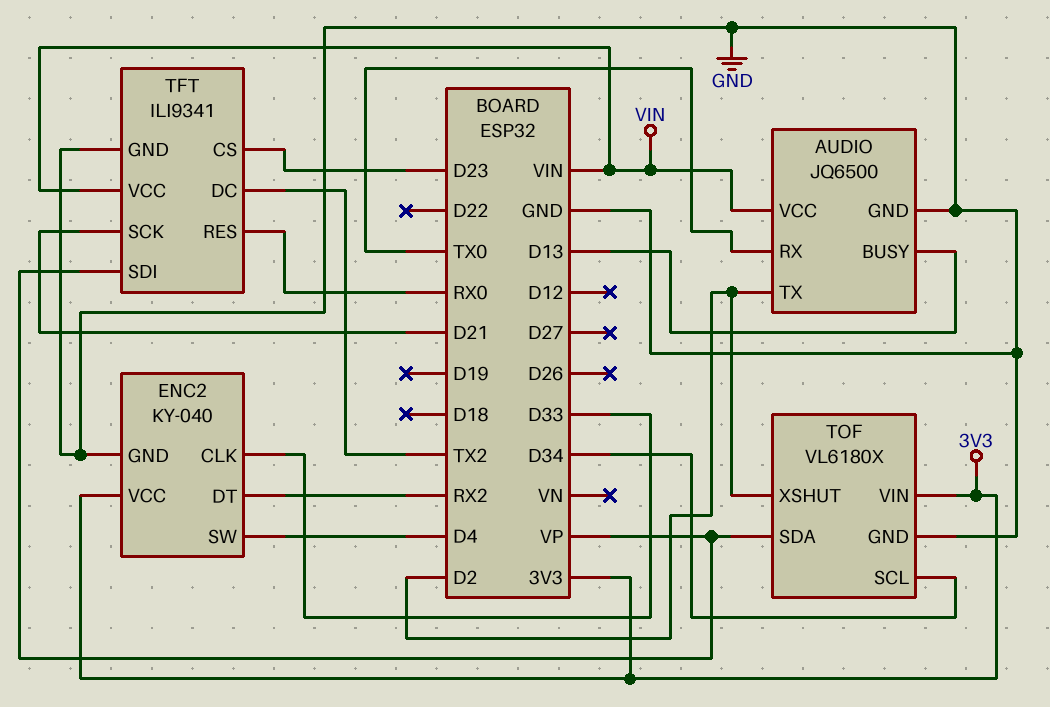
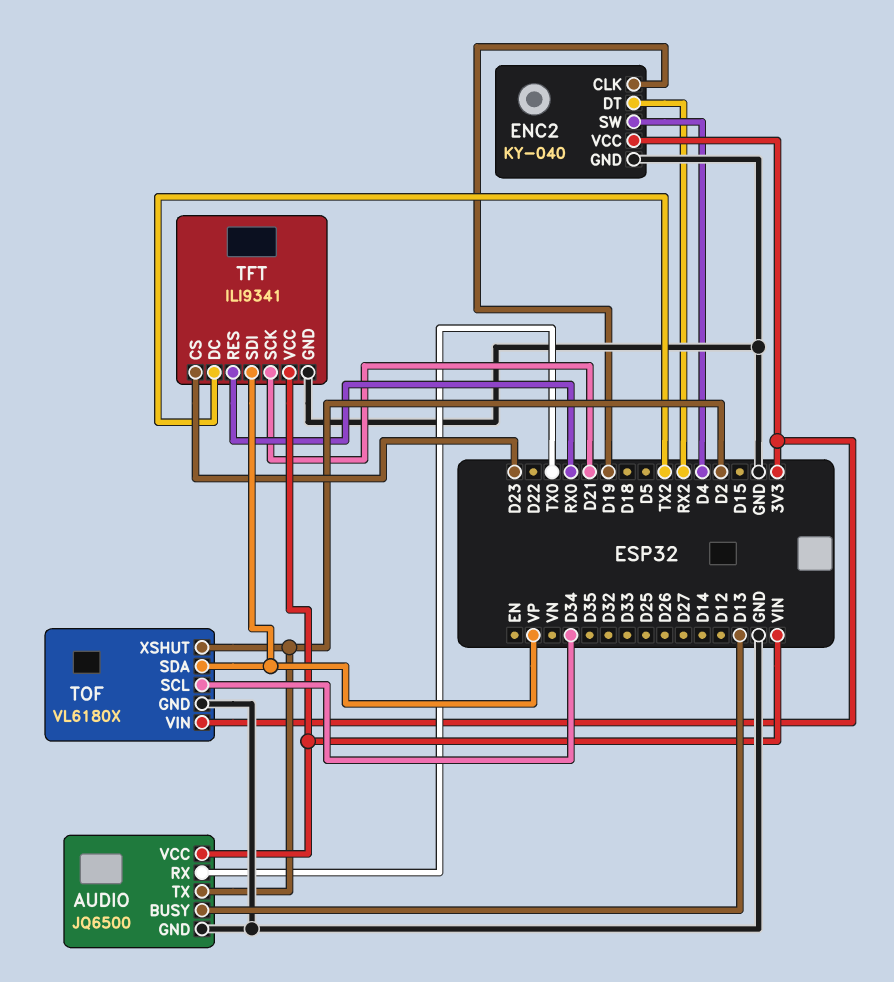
ENC2 pin CLK: D33 -> D19

